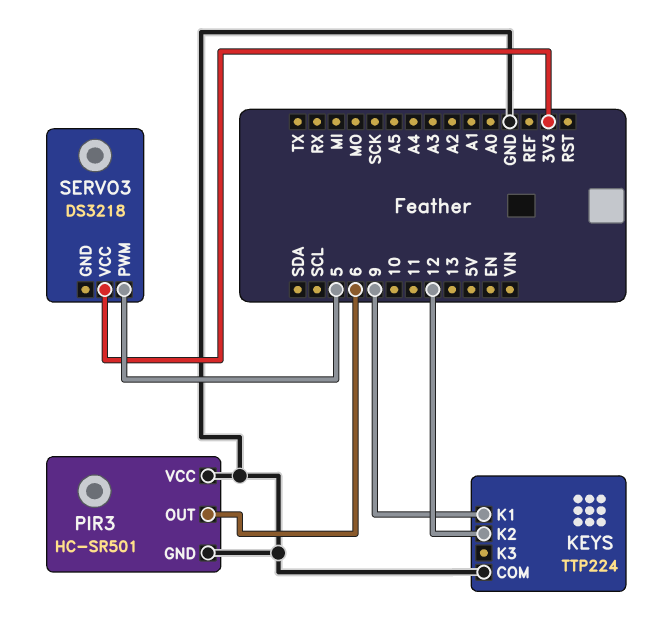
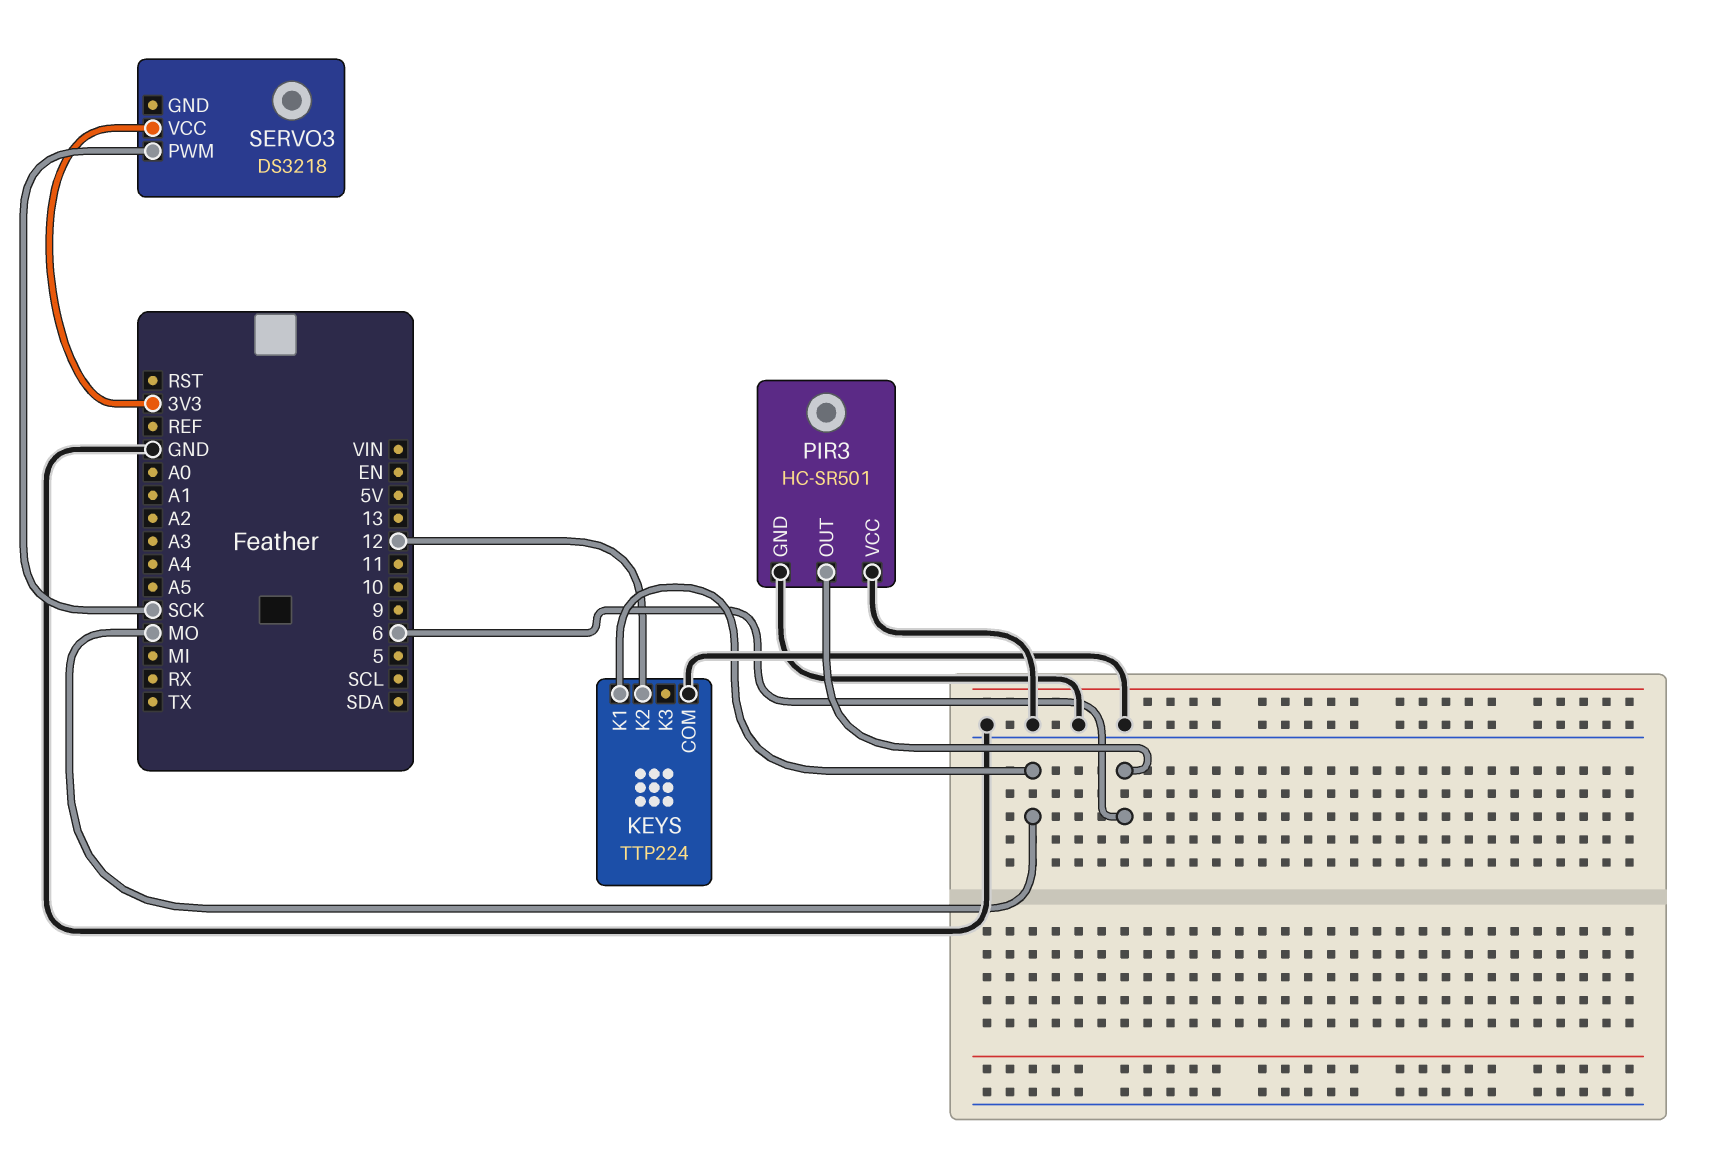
KEYS pin K1: 9 -> MO
SERVO3 pin PWM: 5 -> SCK

